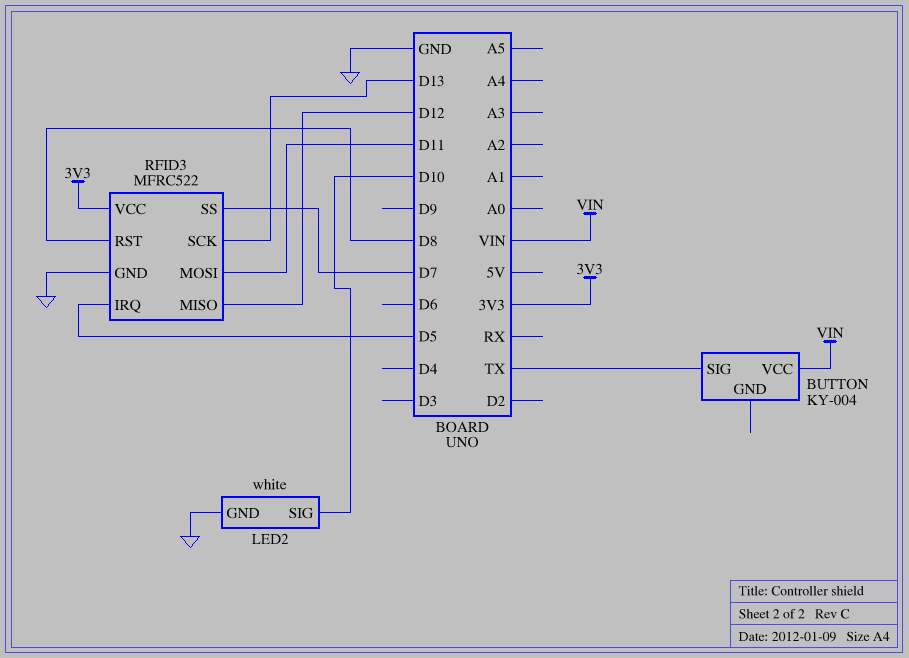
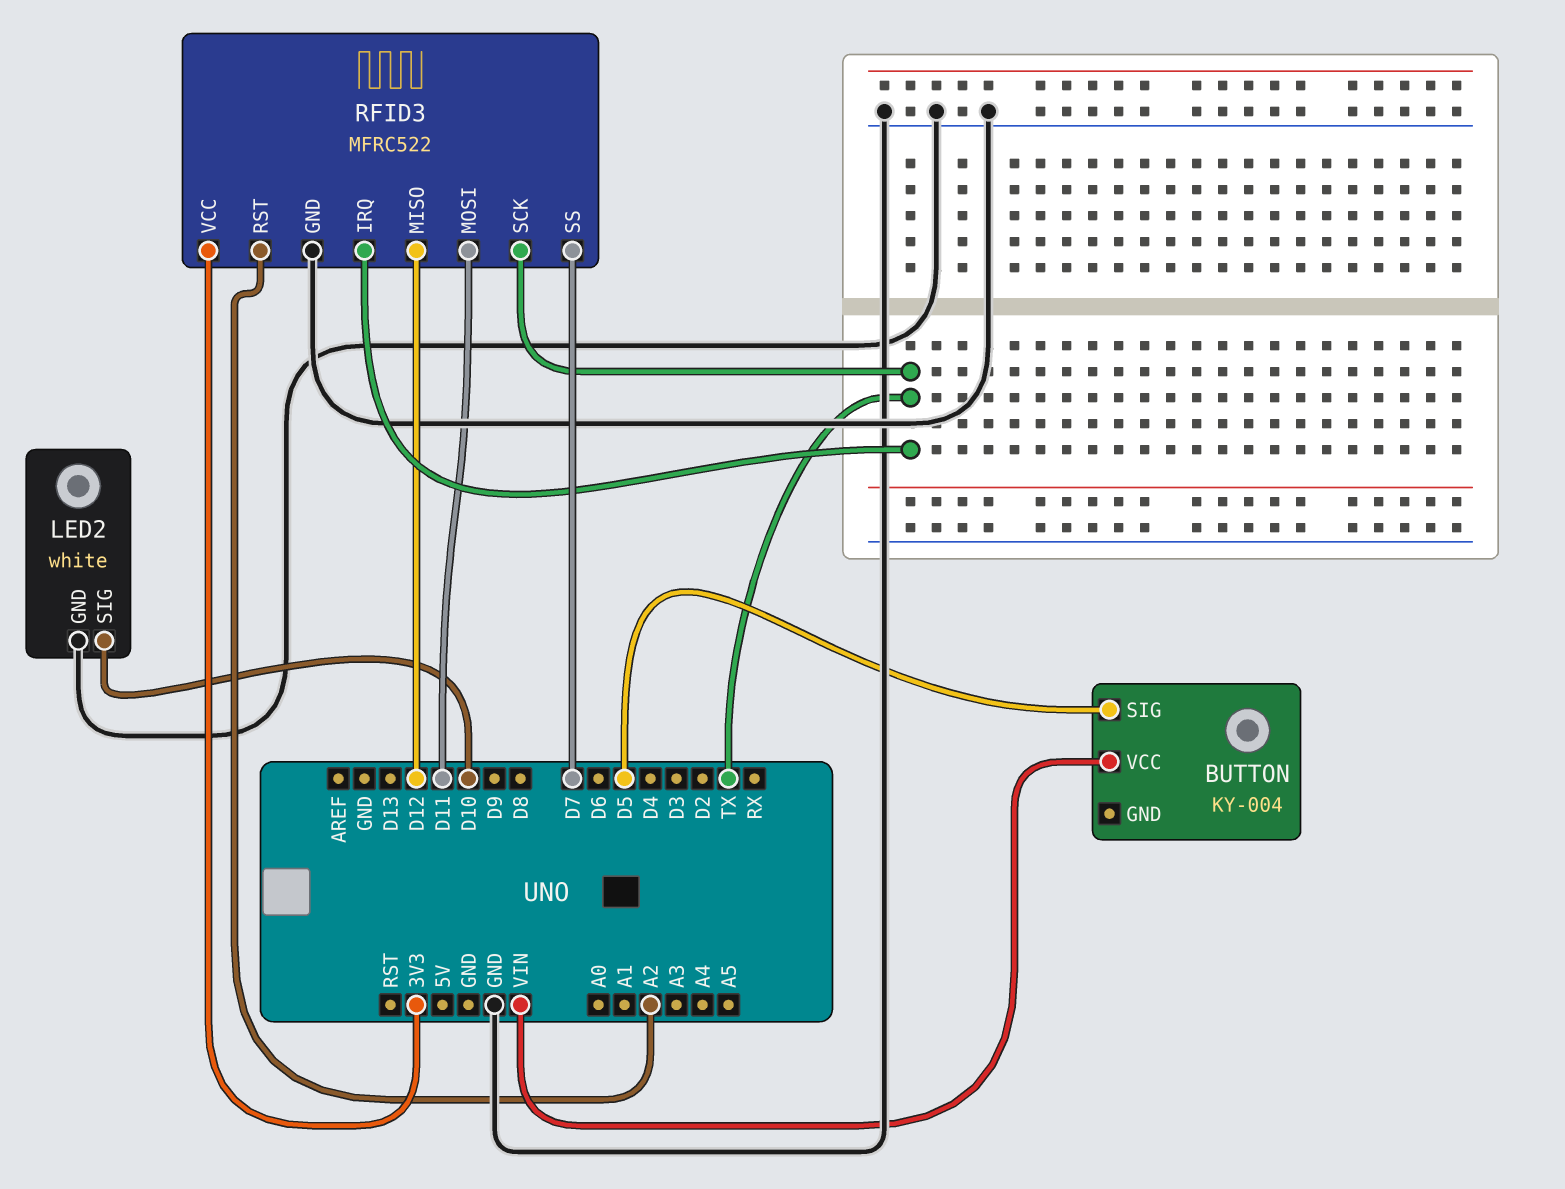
BUTTON pin SIG: TX -> D5
RFID3 pin IRQ: D5 -> TX
RFID3 pin RST: D8 -> A2
RFID3 pin SCK: D13 -> TX

